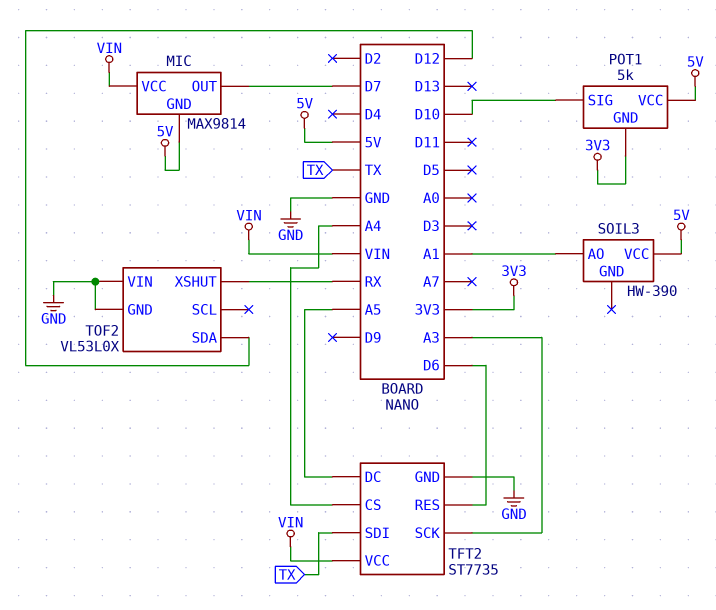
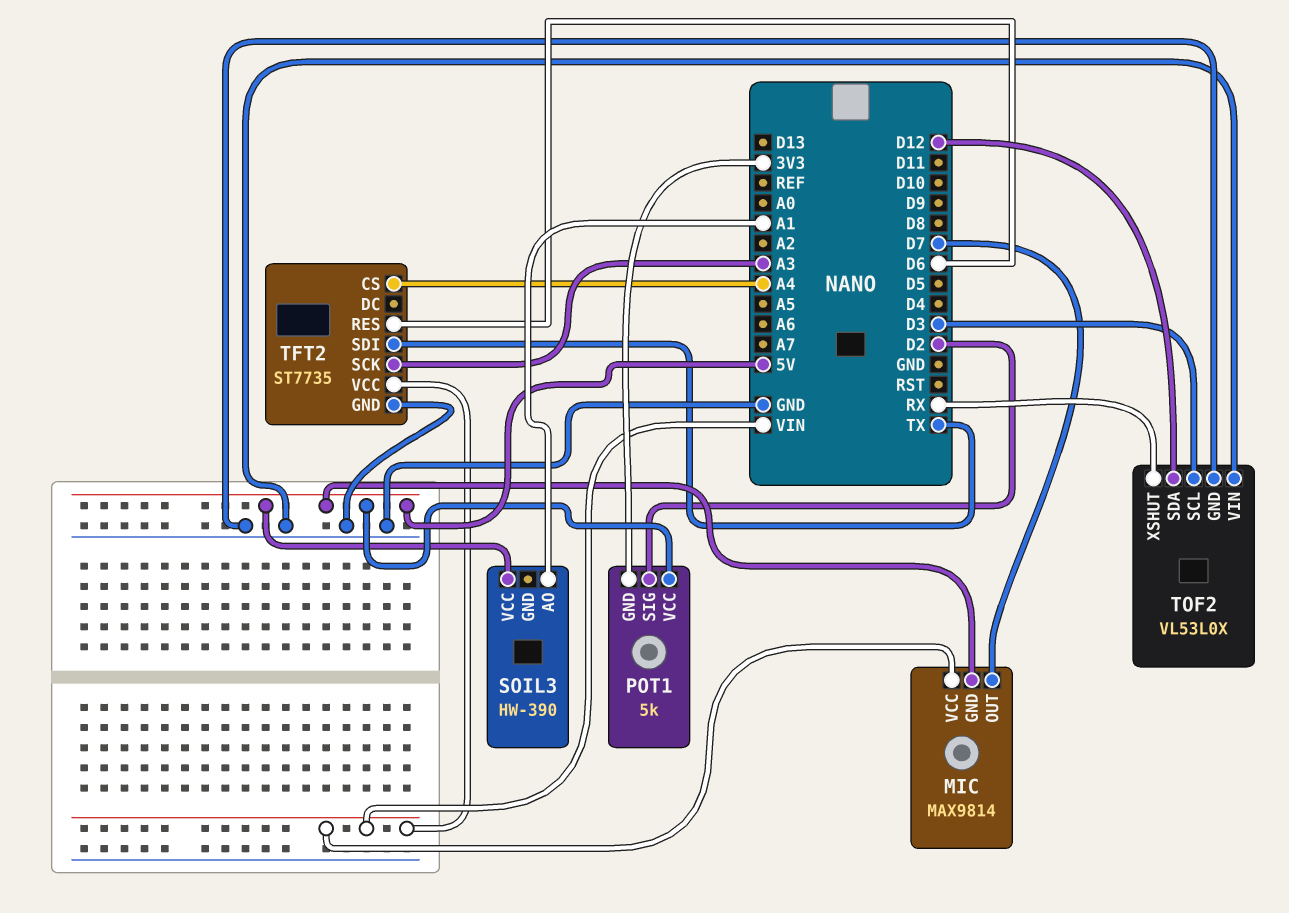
POT1 pin SIG: D10 -> D2
TFT2 pin DC: A5 -> none
TOF2 pin SCL: none -> D3

